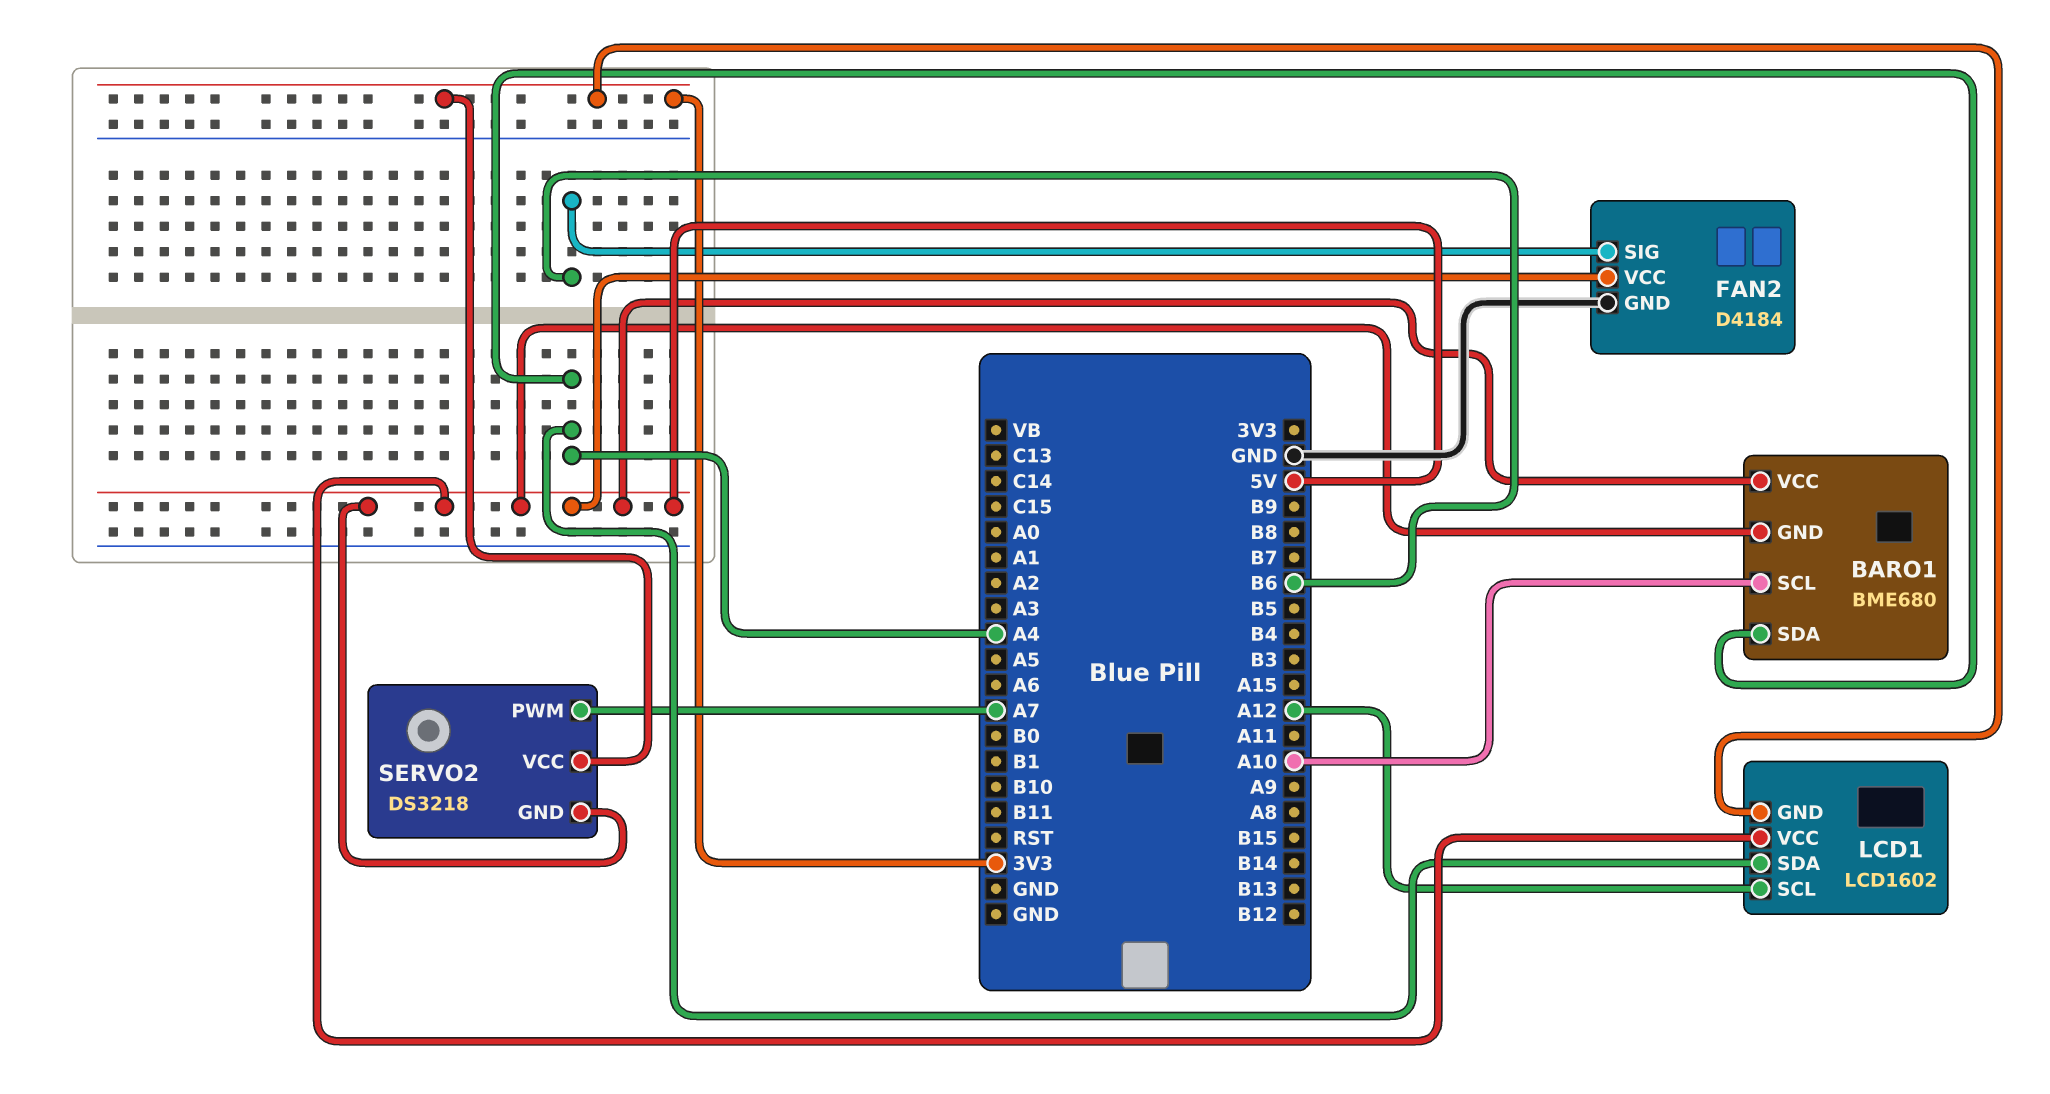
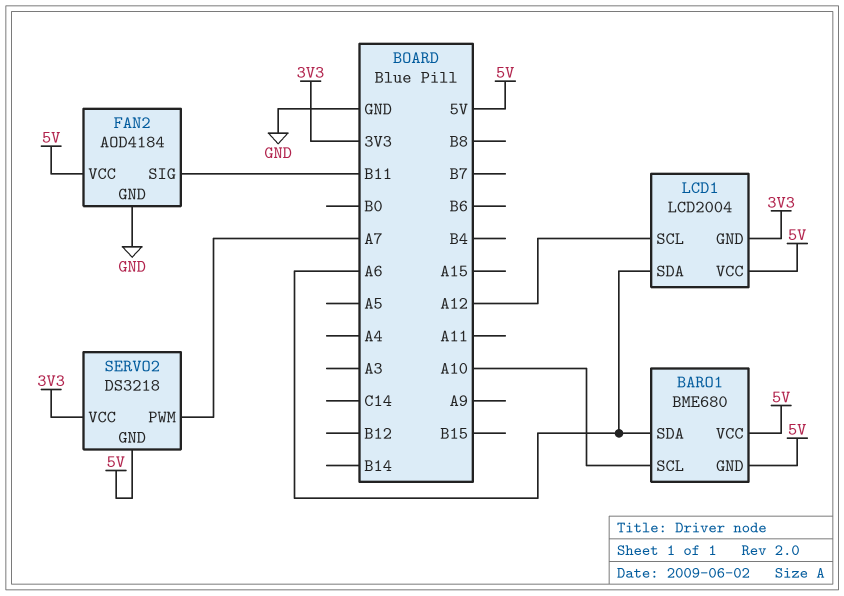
BARO1 pin SDA: A4 -> A6
FAN2: D4184 -> AOD4184
FAN2 pin SIG: B6 -> B11
LCD1: LCD1602 -> LCD2004
LCD1 pin SDA: A4 -> A6

